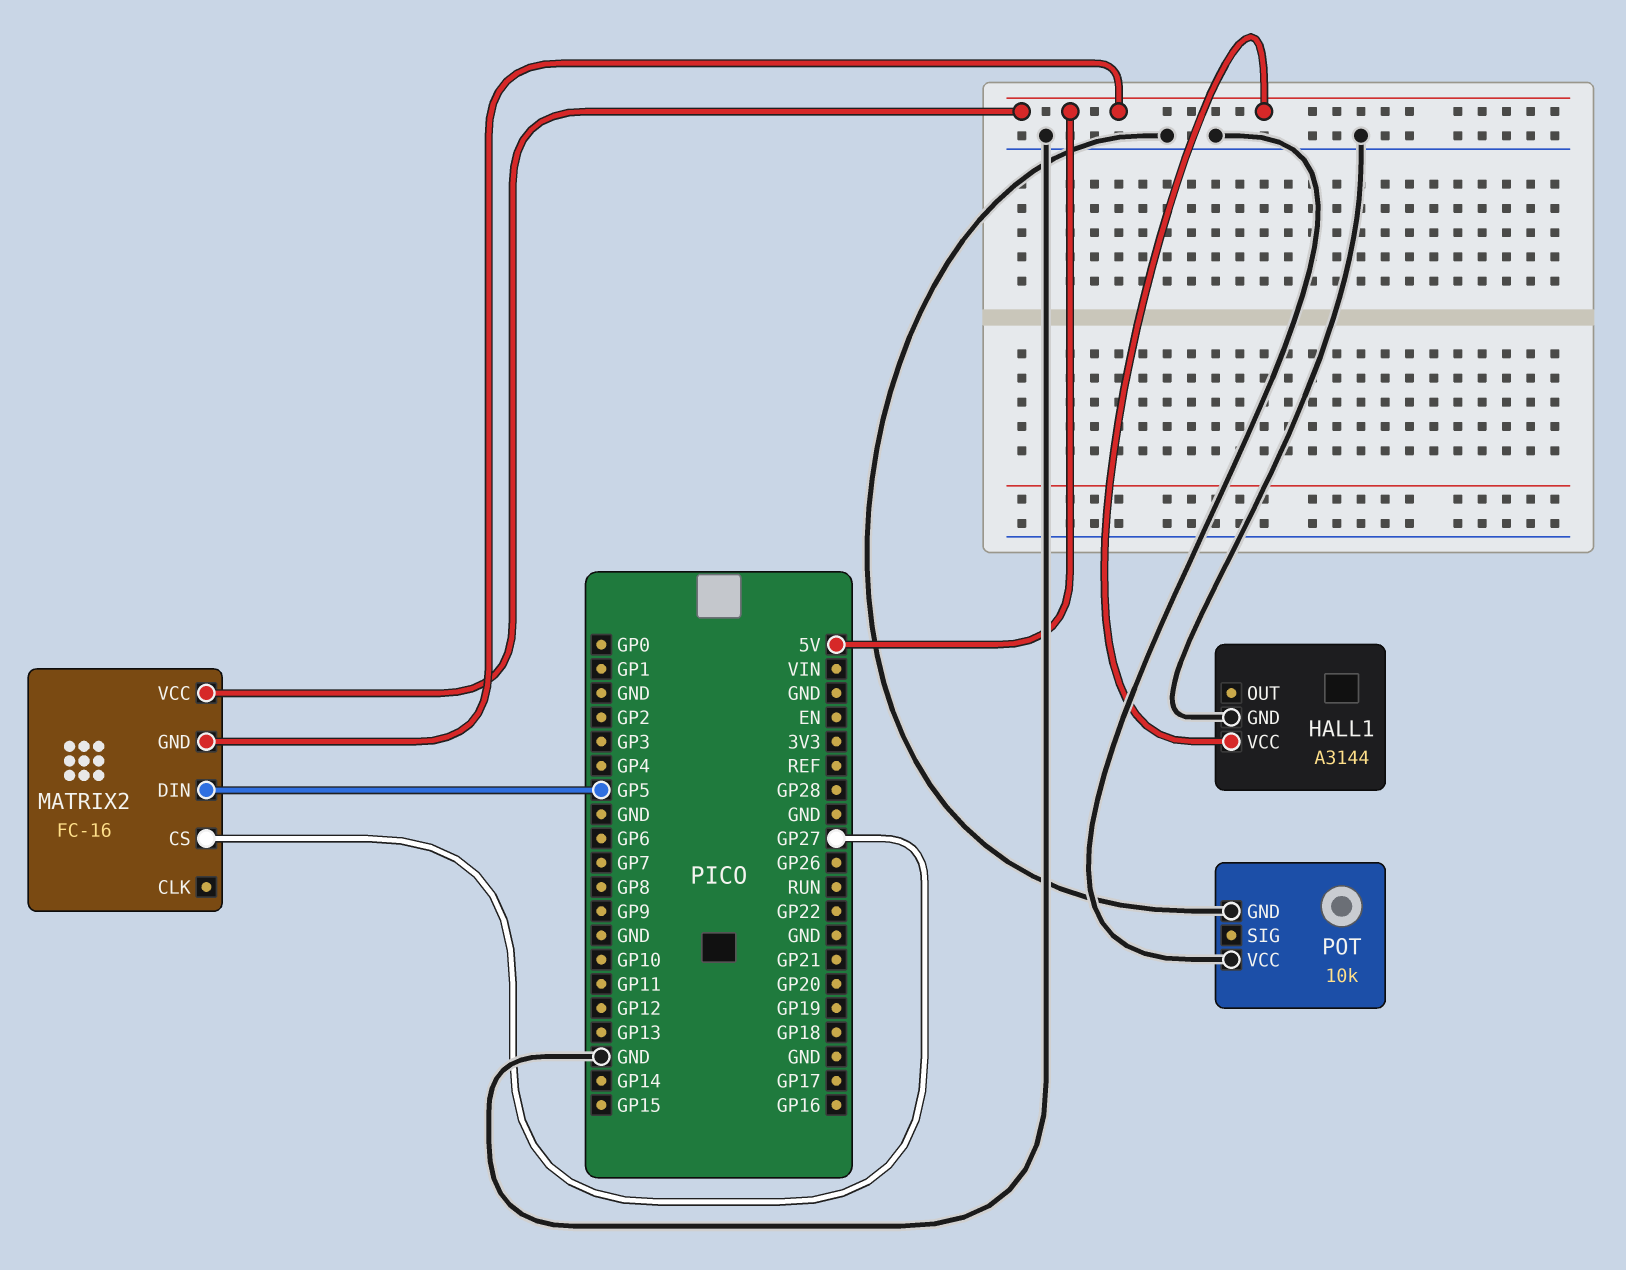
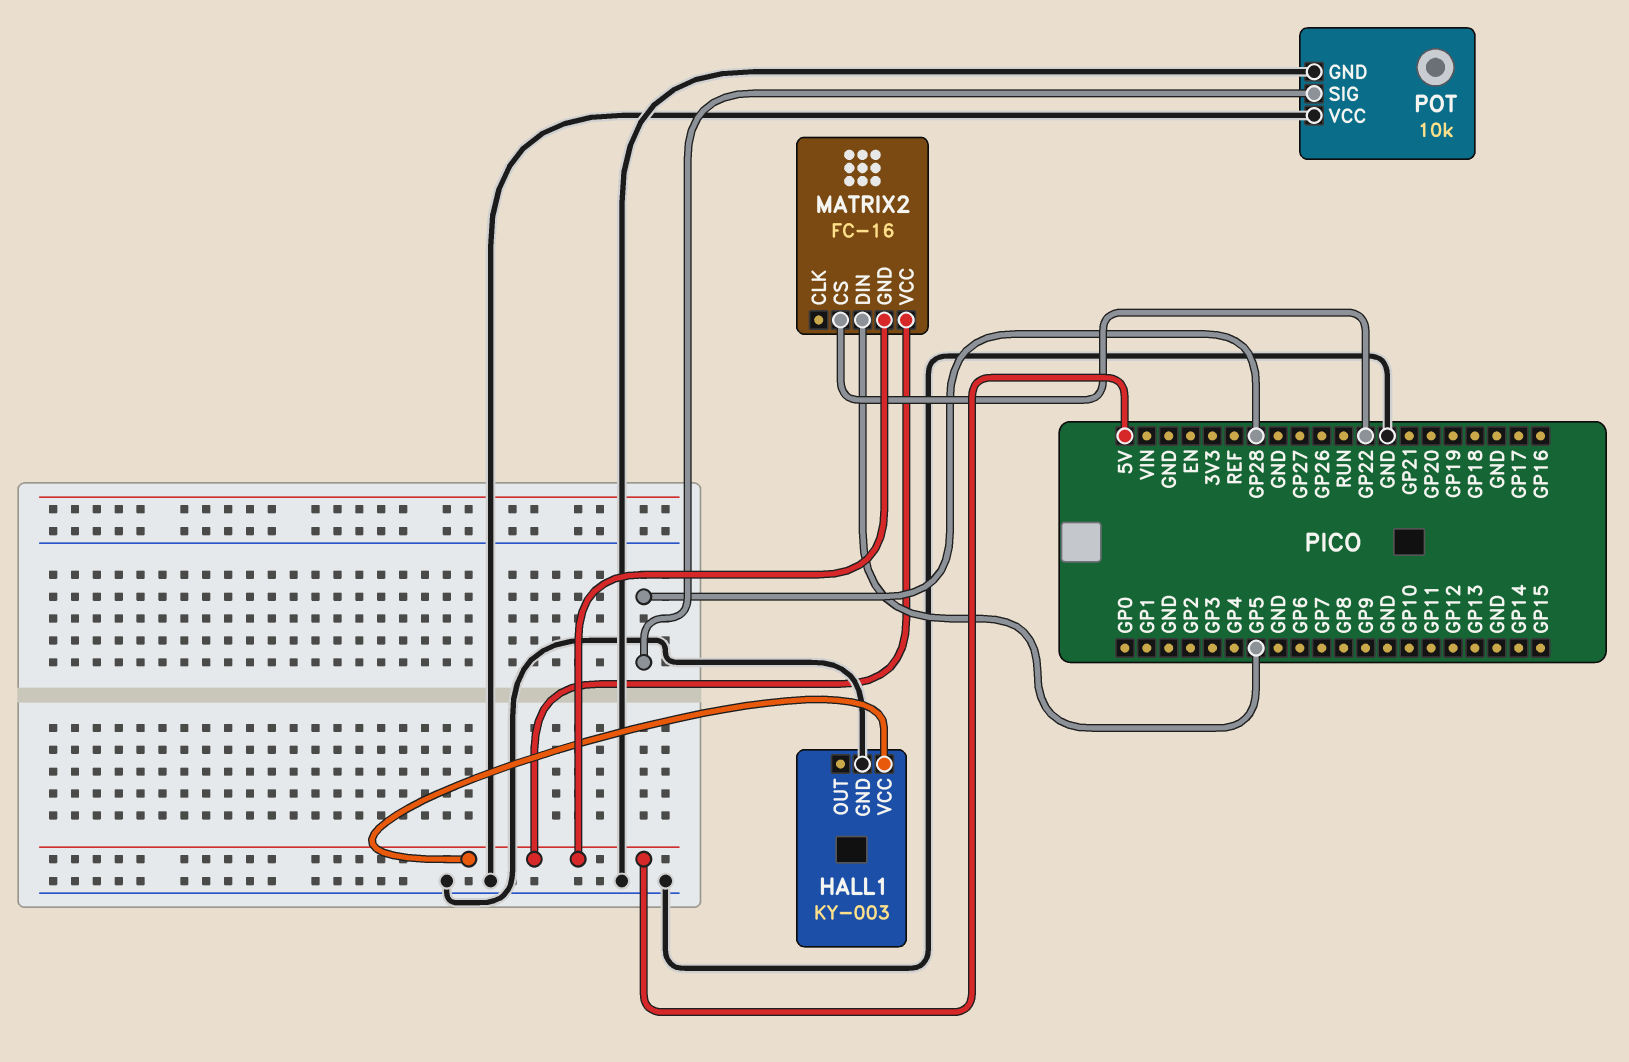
HALL1: A3144 -> KY-003
MATRIX2 pin CS: GP27 -> GP22
POT pin SIG: none -> GP28

